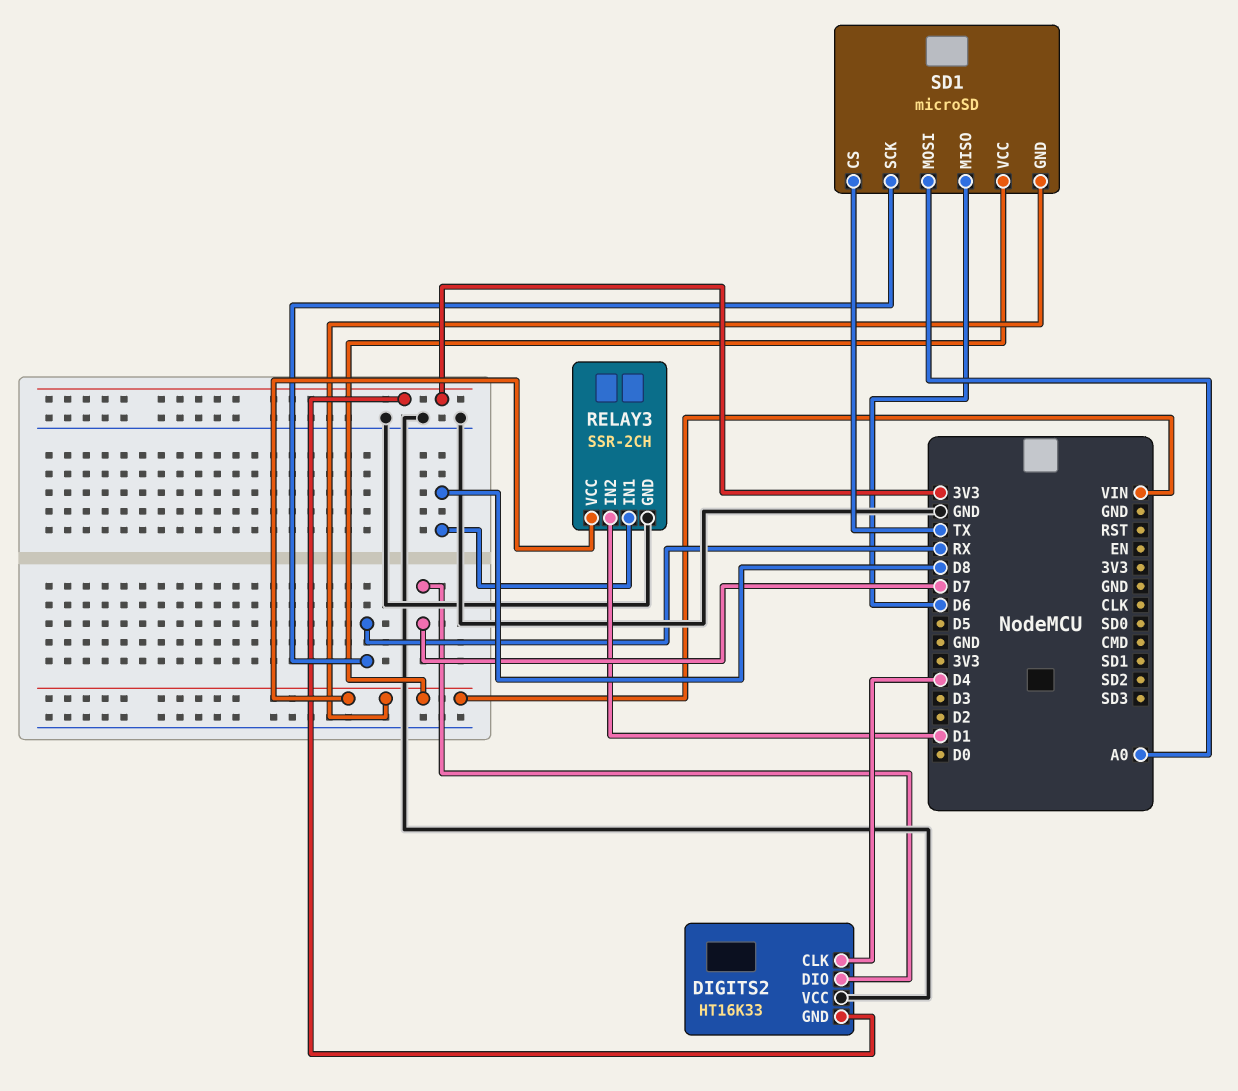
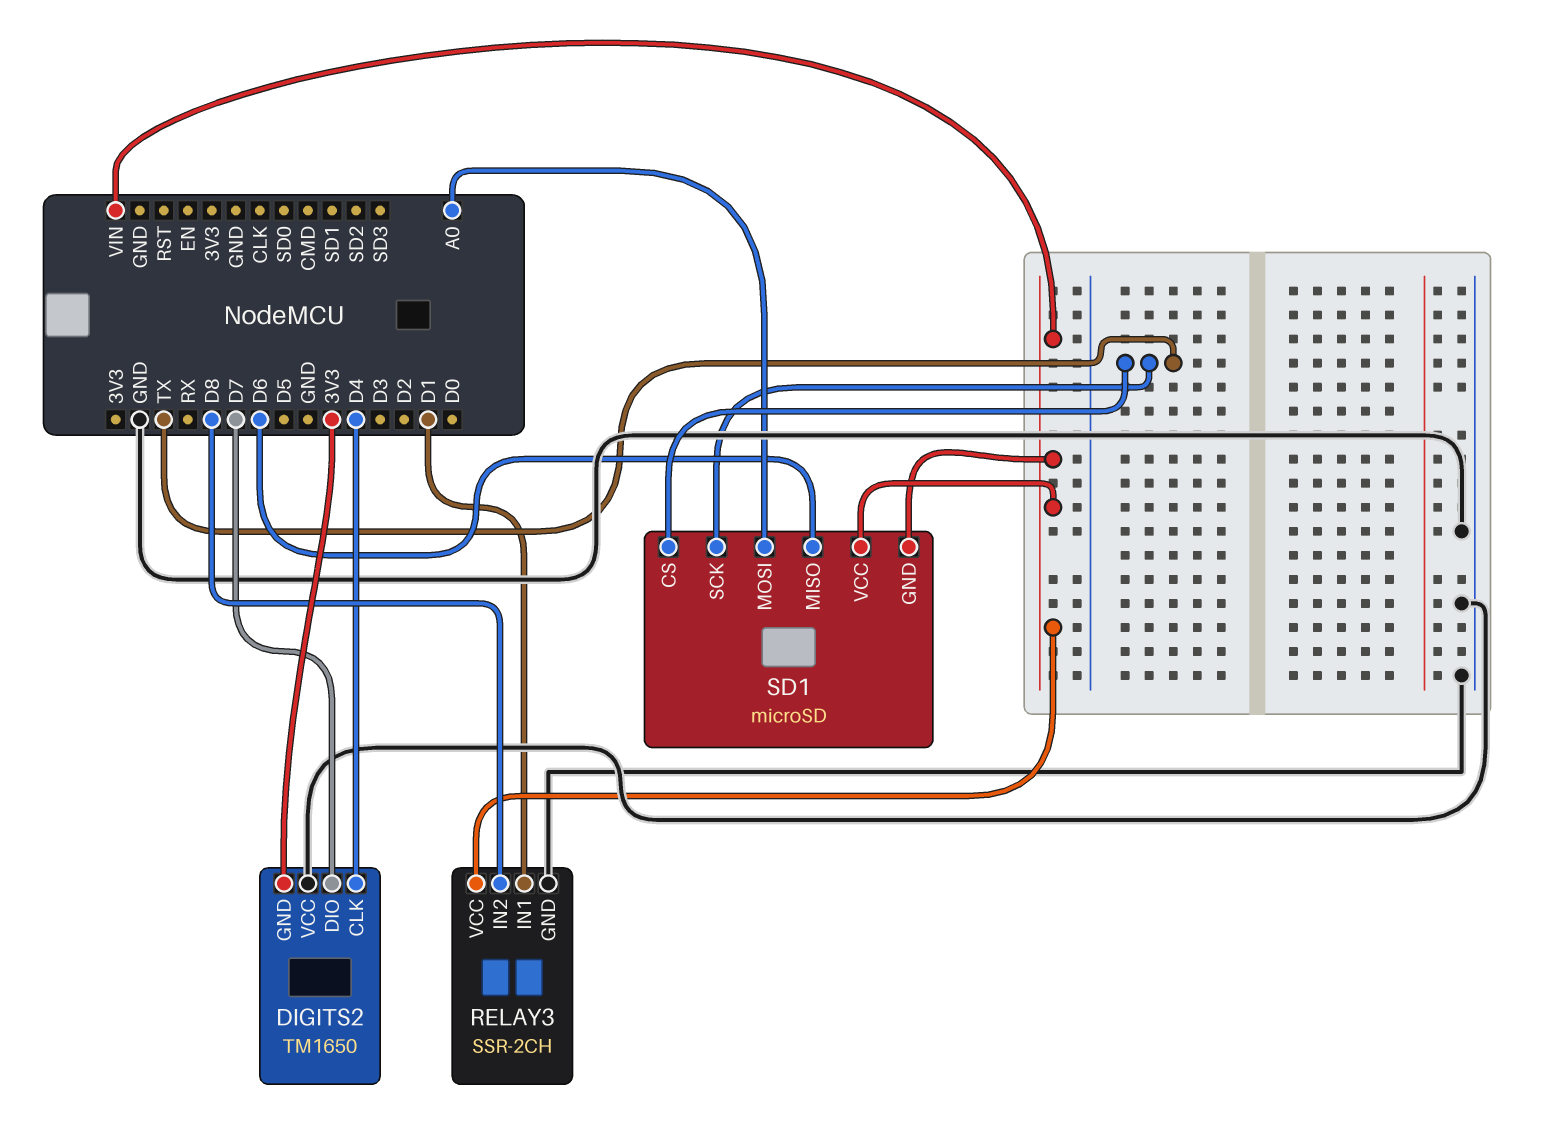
DIGITS2: HT16K33 -> TM1650
RELAY3 pin IN1: D8 -> D1
RELAY3 pin IN2: D1 -> D8
SD1 pin SCK: RX -> TX

